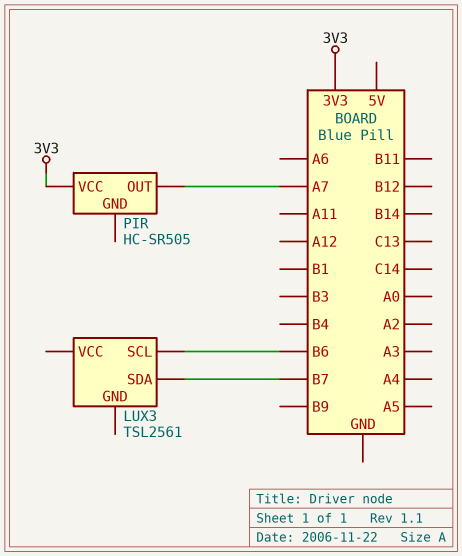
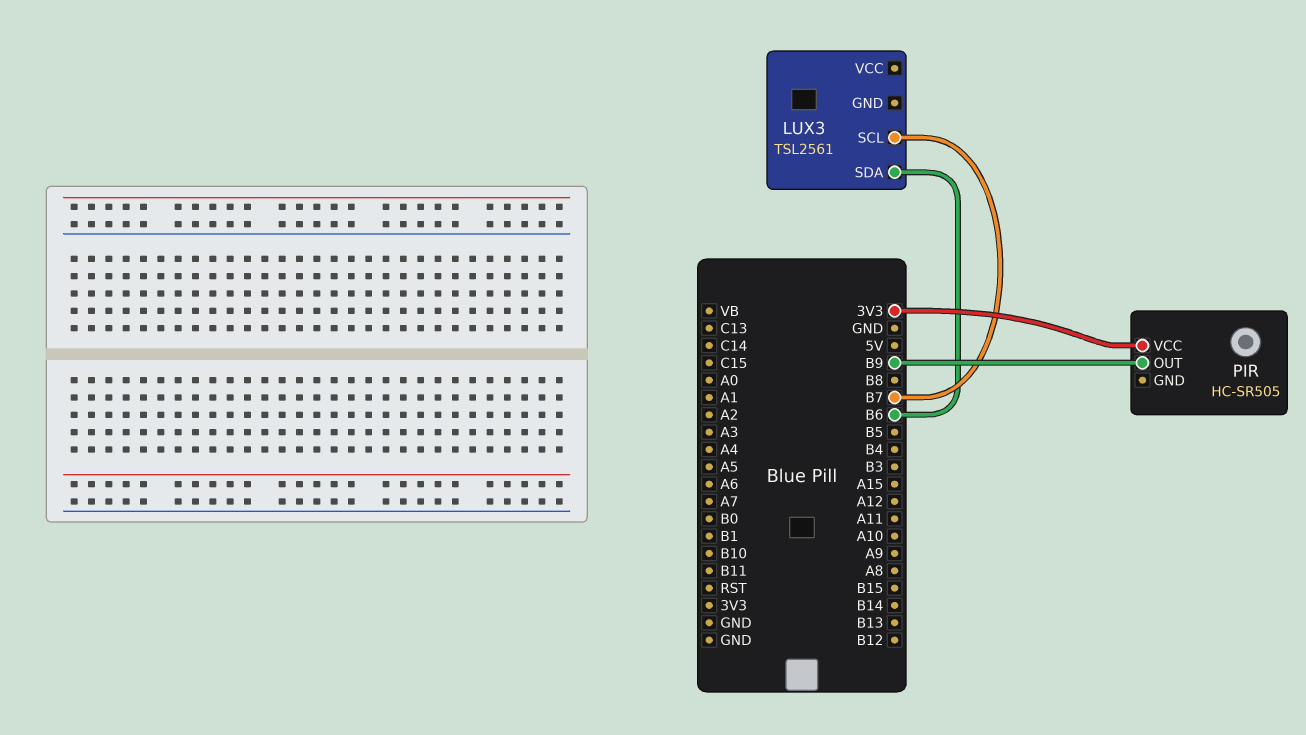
LUX3 pin SCL: B6 -> B7
LUX3 pin SDA: B7 -> B6
PIR pin OUT: A7 -> B9

